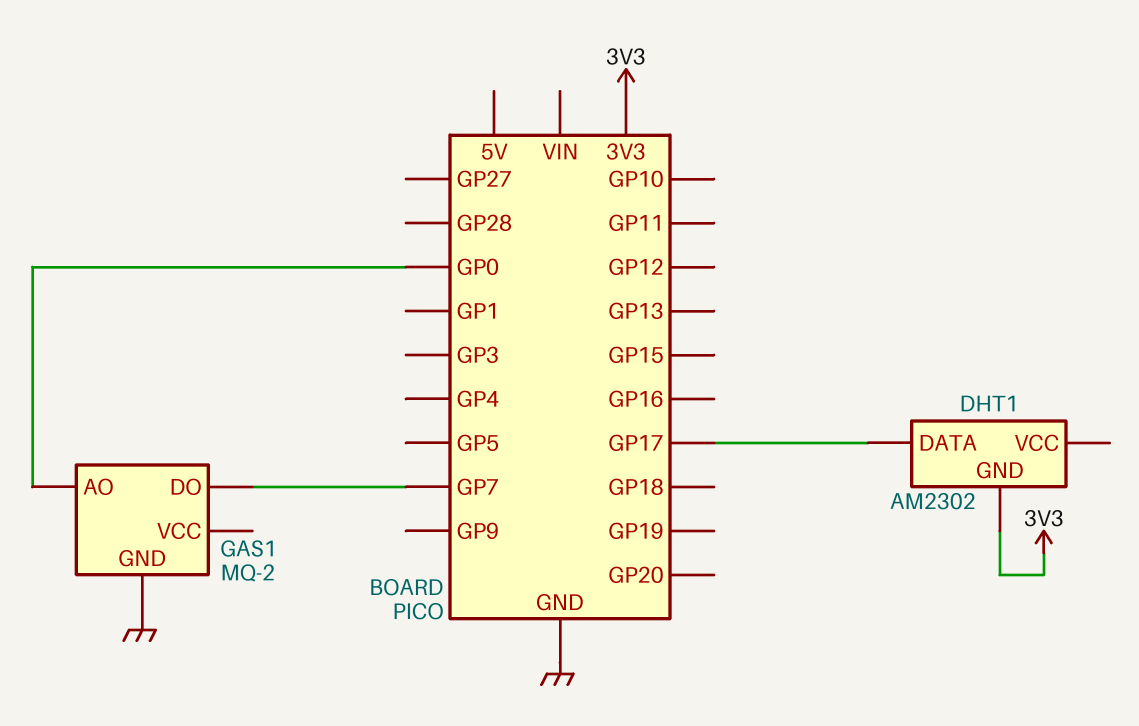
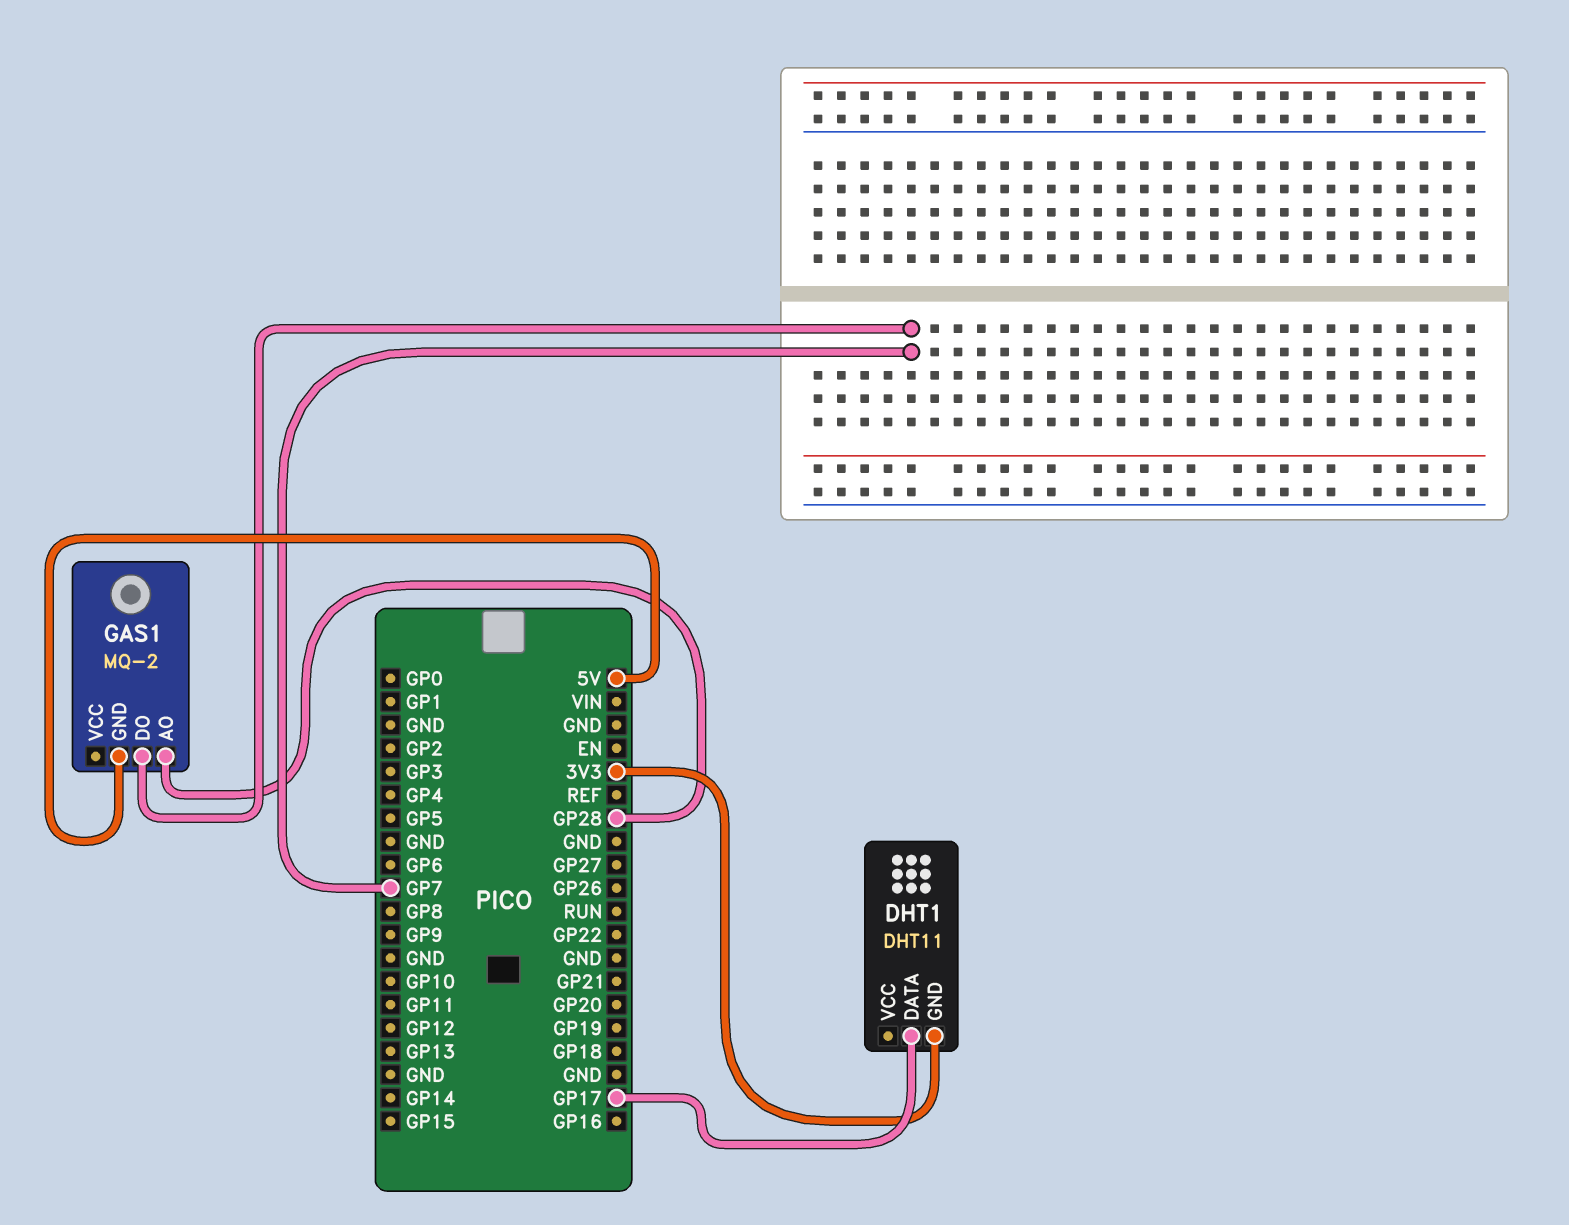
DHT1: AM2302 -> DHT11
GAS1 pin AO: GP0 -> GP28
GAS1 pin GND: GND -> 5V

